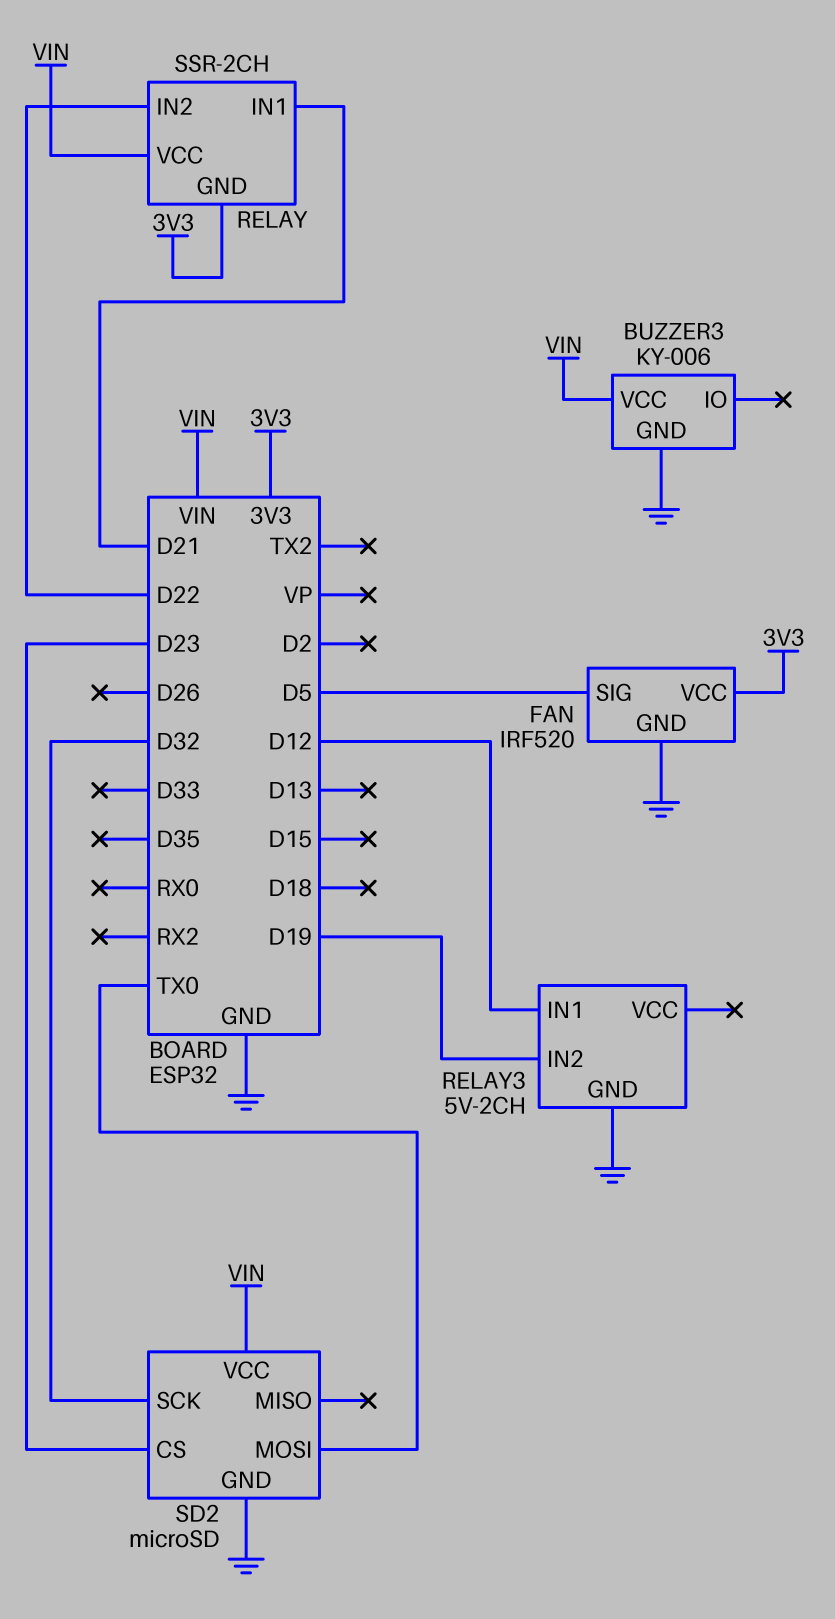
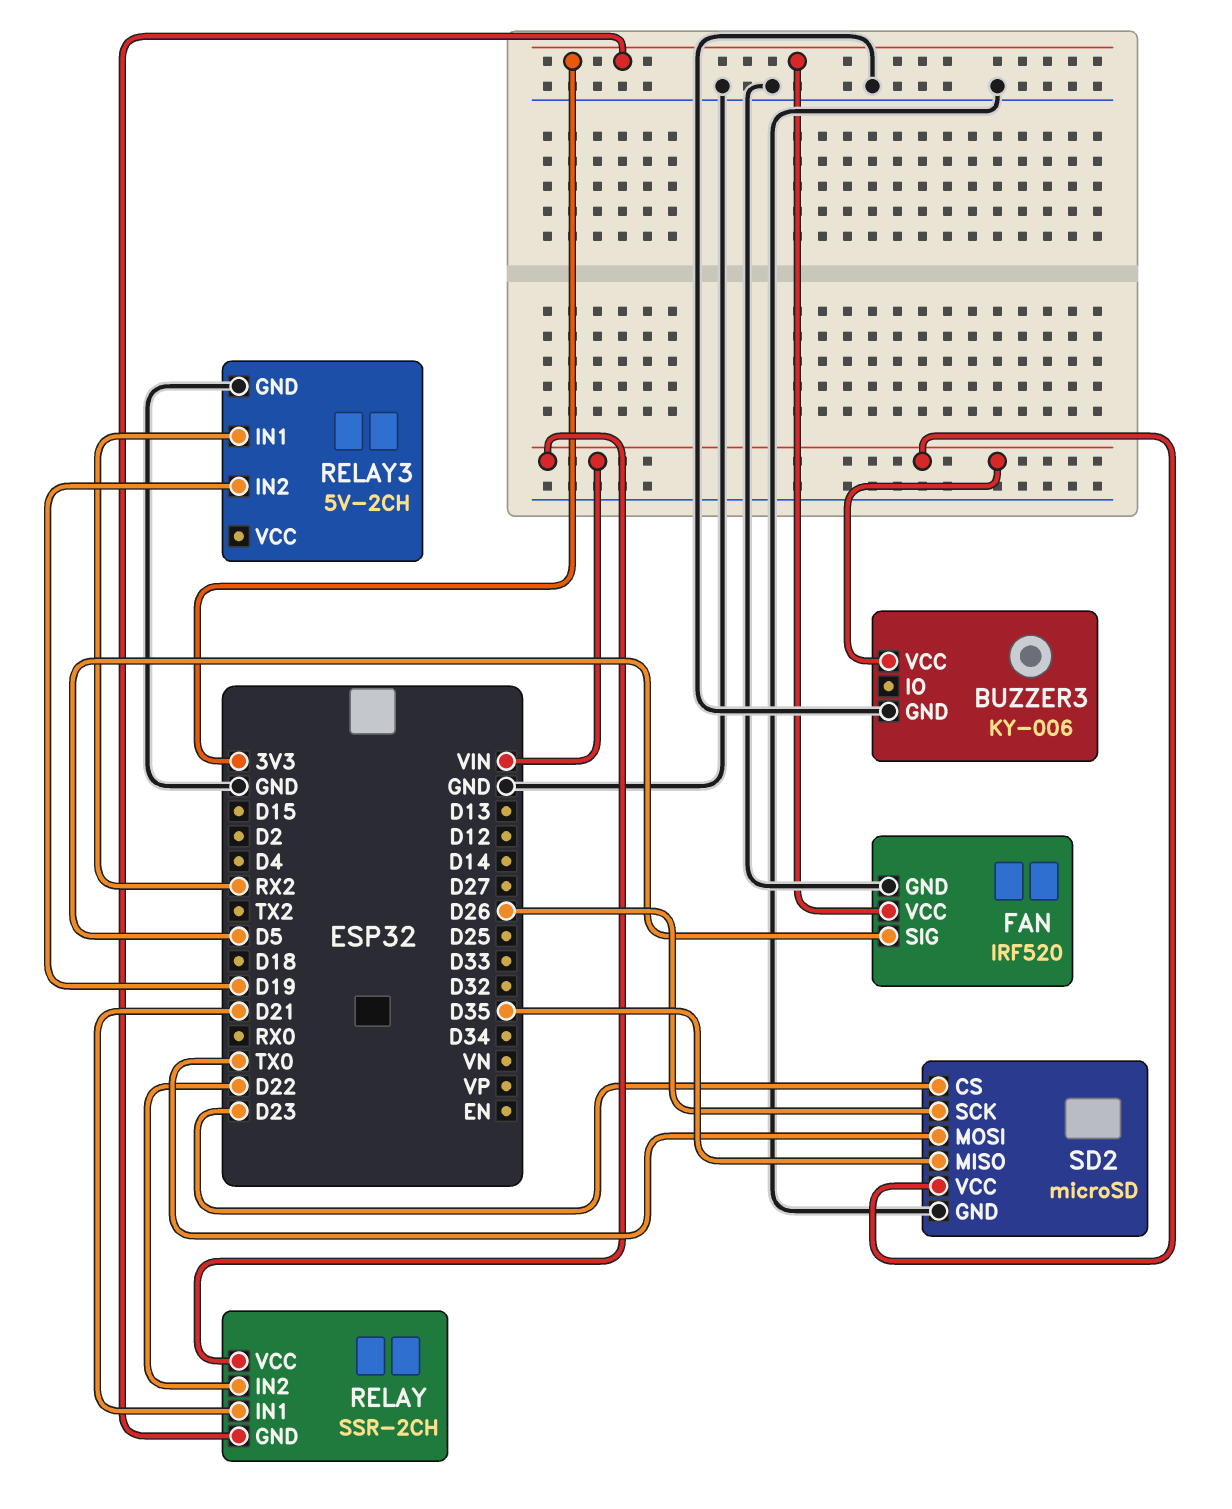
RELAY3 pin IN1: D12 -> RX2
SD2 pin MISO: none -> D35
SD2 pin SCK: D32 -> D26

